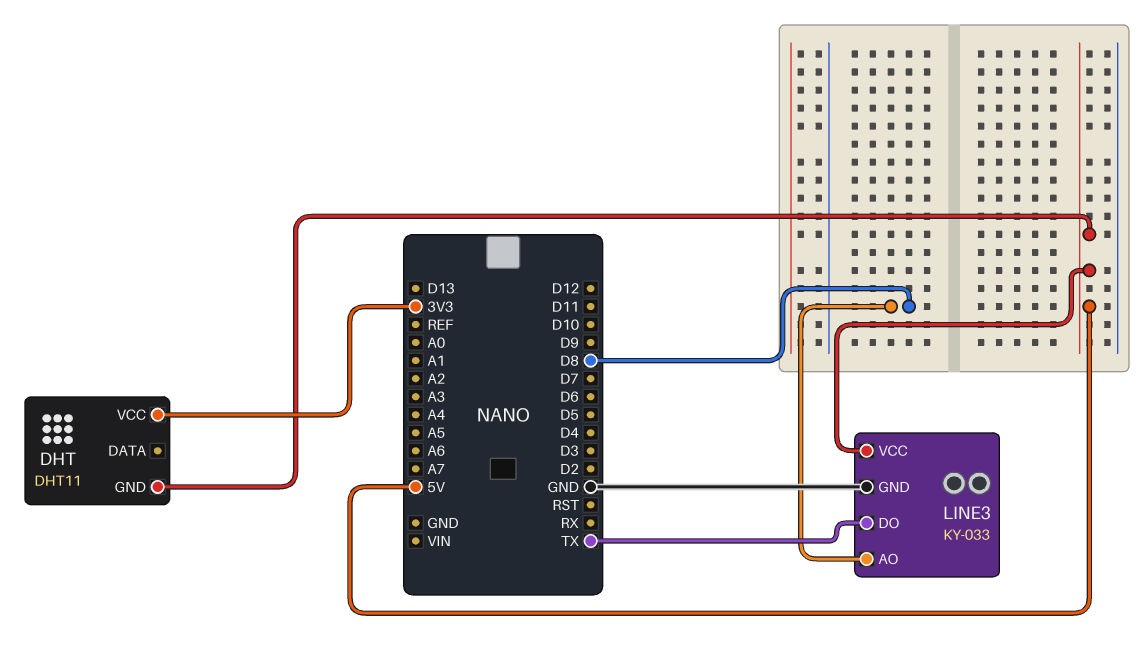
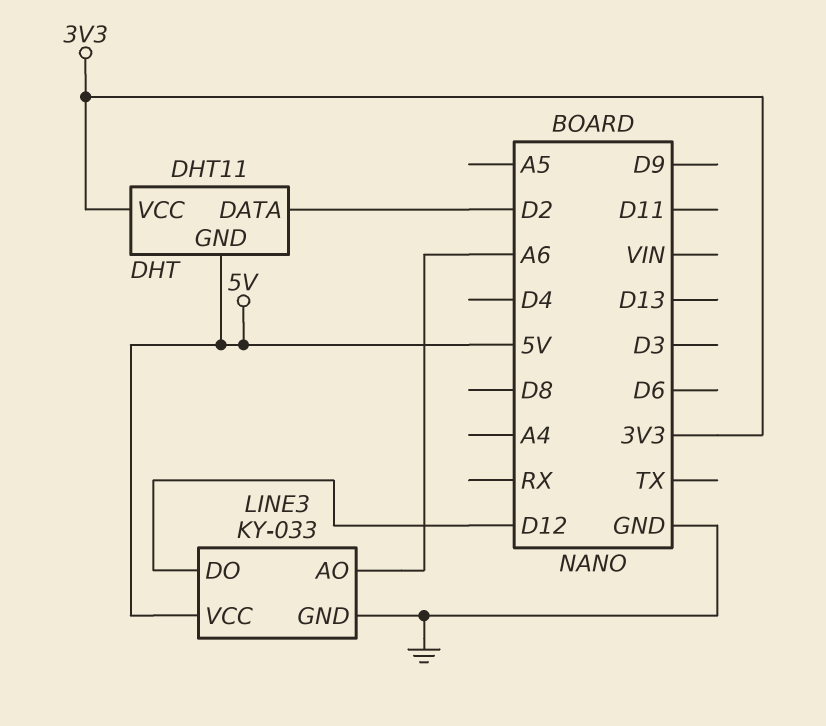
DHT pin DATA: none -> D2
LINE3 pin AO: D8 -> A6
LINE3 pin DO: TX -> D12

